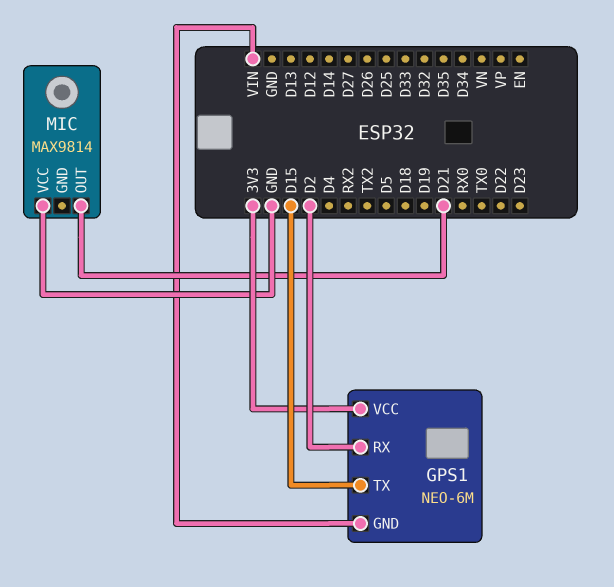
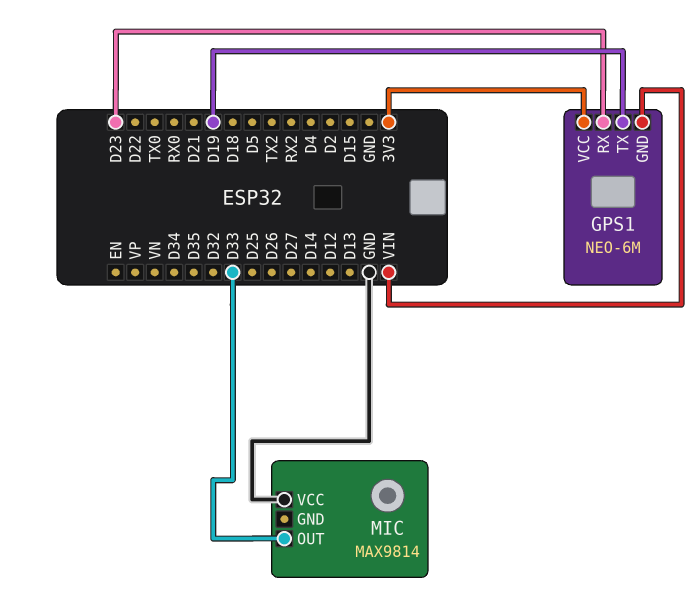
GPS1 pin RX: D2 -> D23
GPS1 pin TX: D15 -> D19
MIC pin OUT: D21 -> D33

